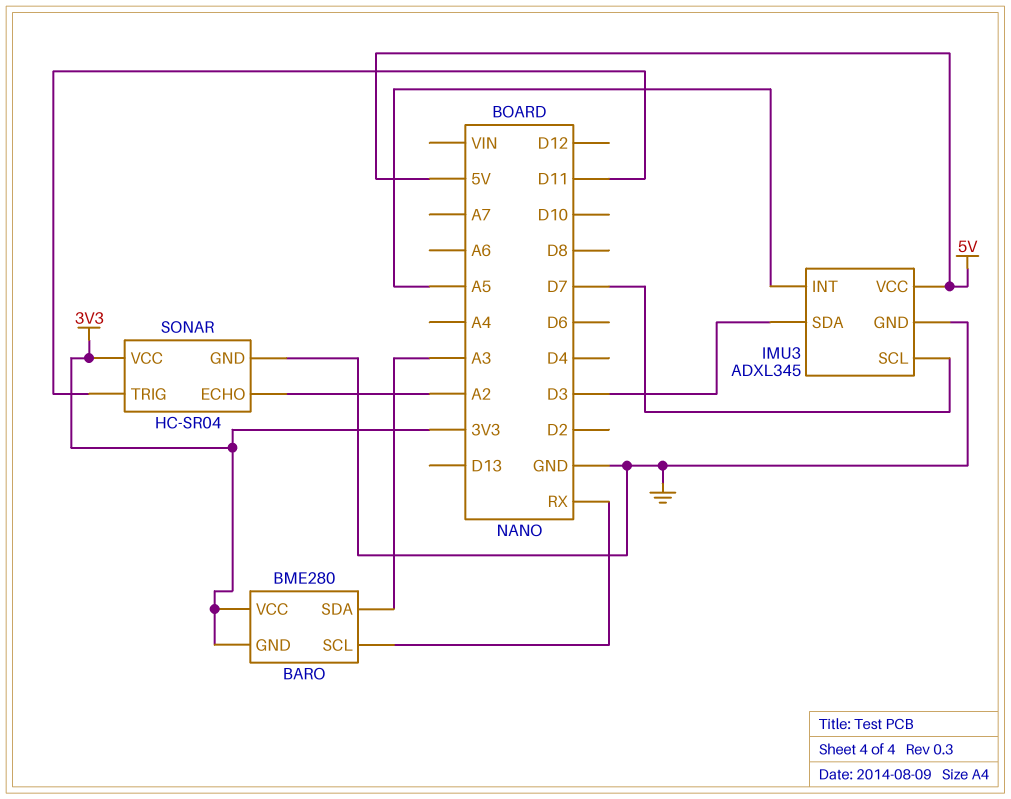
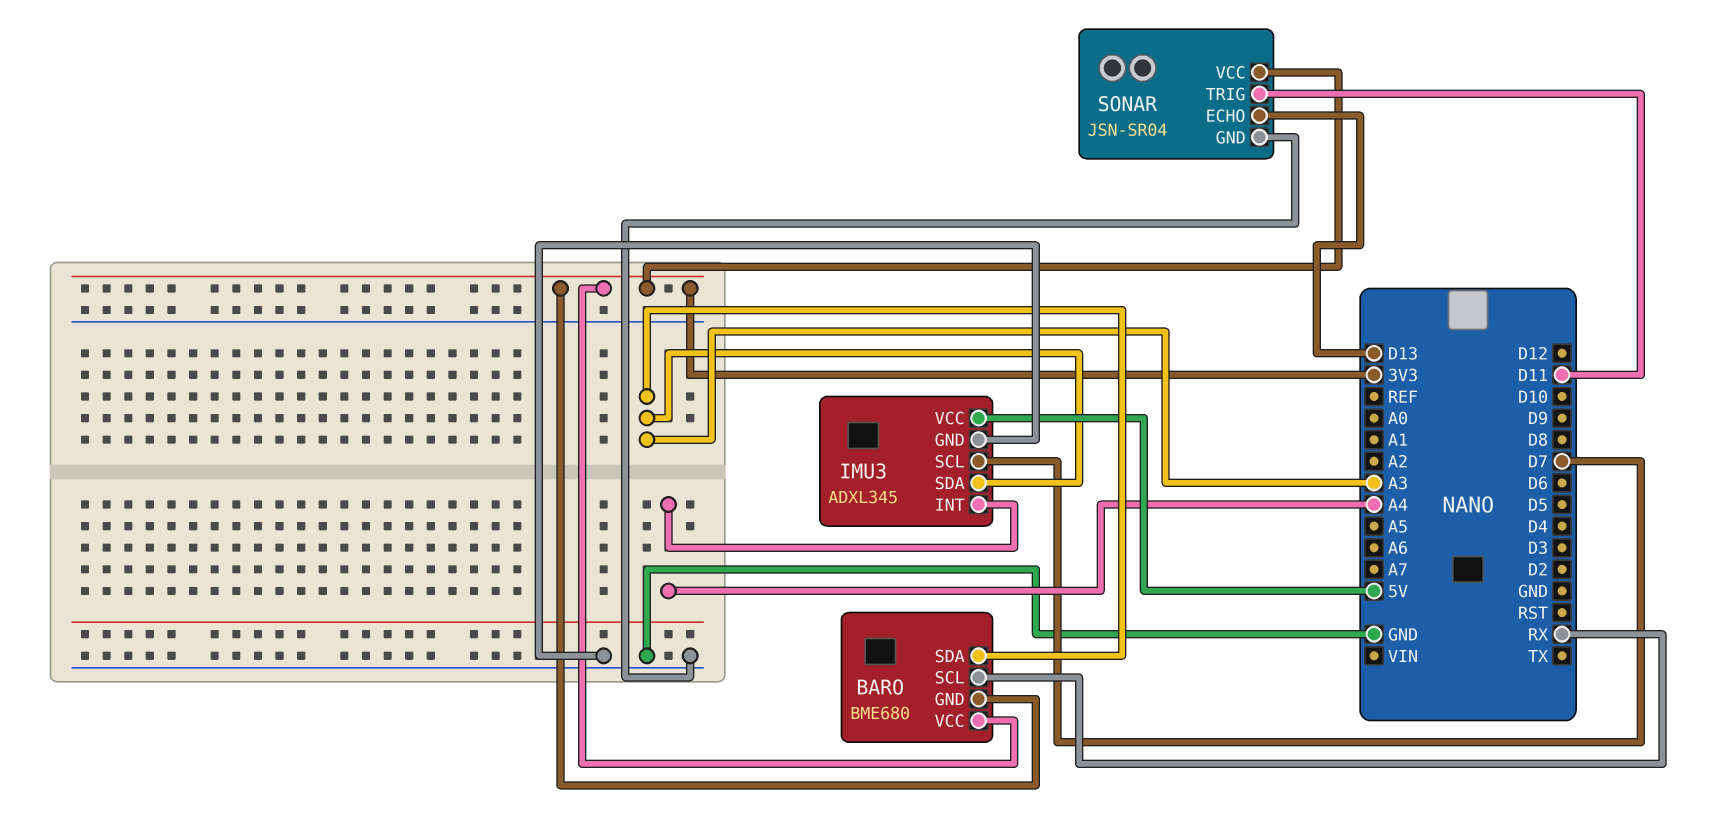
BARO: BME280 -> BME680
IMU3 pin INT: A5 -> A4
IMU3 pin SDA: D3 -> A3
SONAR: HC-SR04 -> JSN-SR04
SONAR pin ECHO: A2 -> D13

